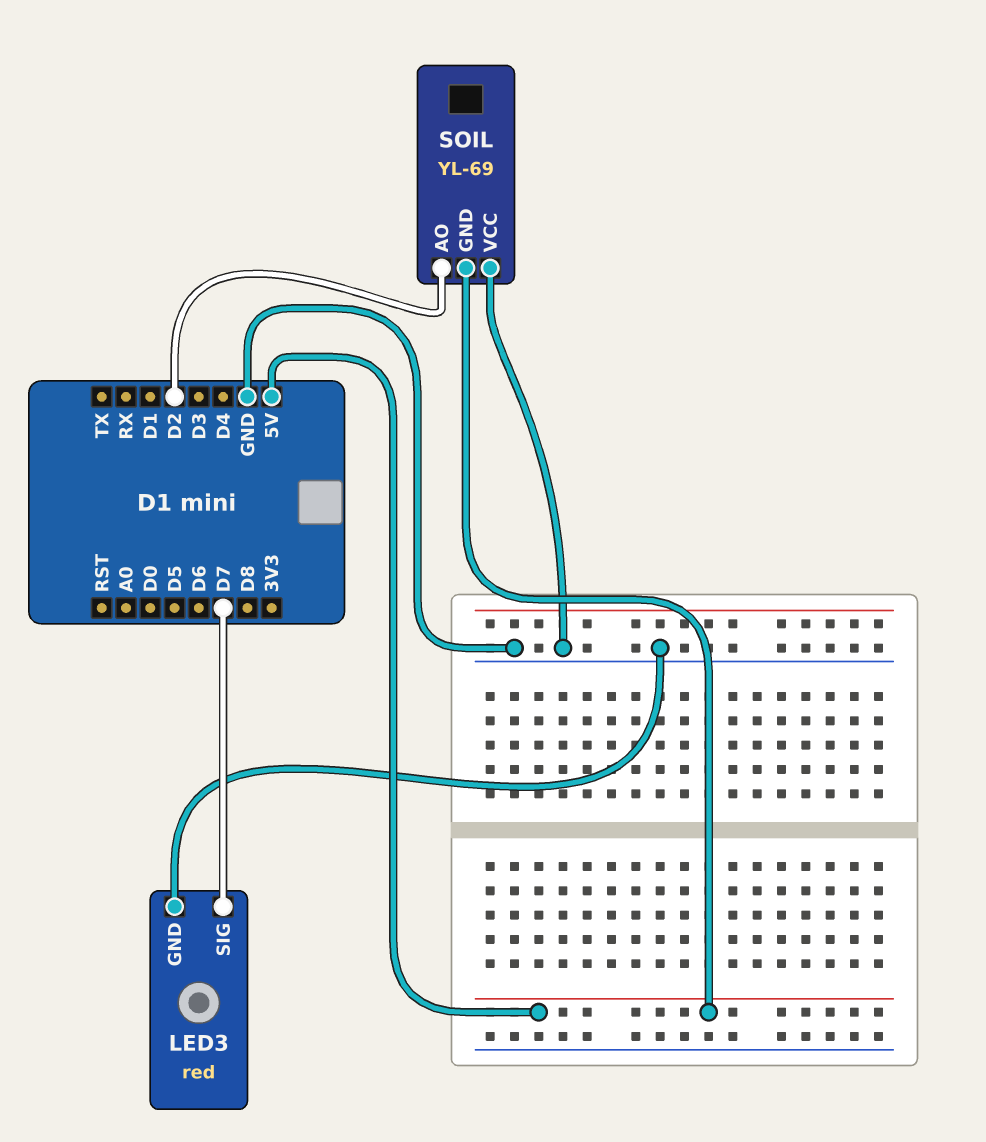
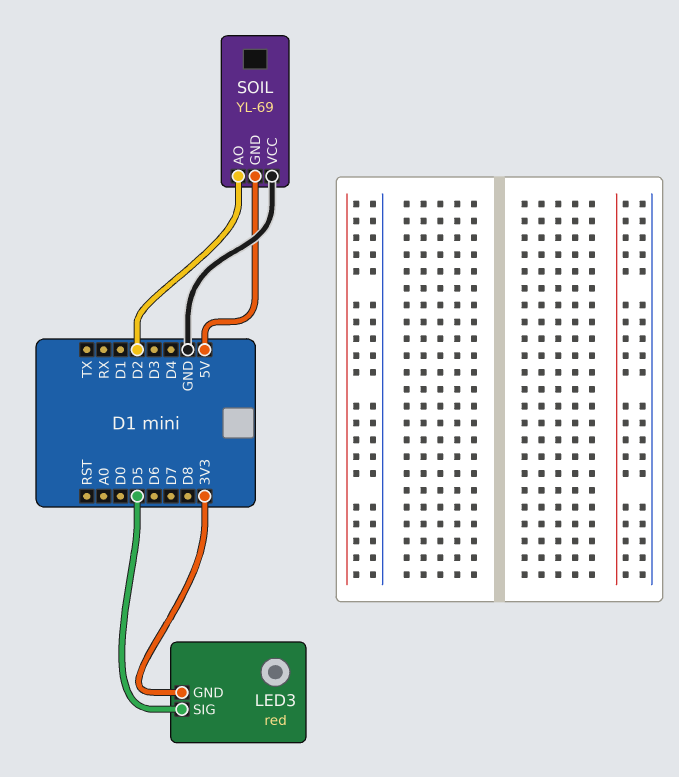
LED3 pin GND: GND -> 3V3
LED3 pin SIG: D7 -> D5

